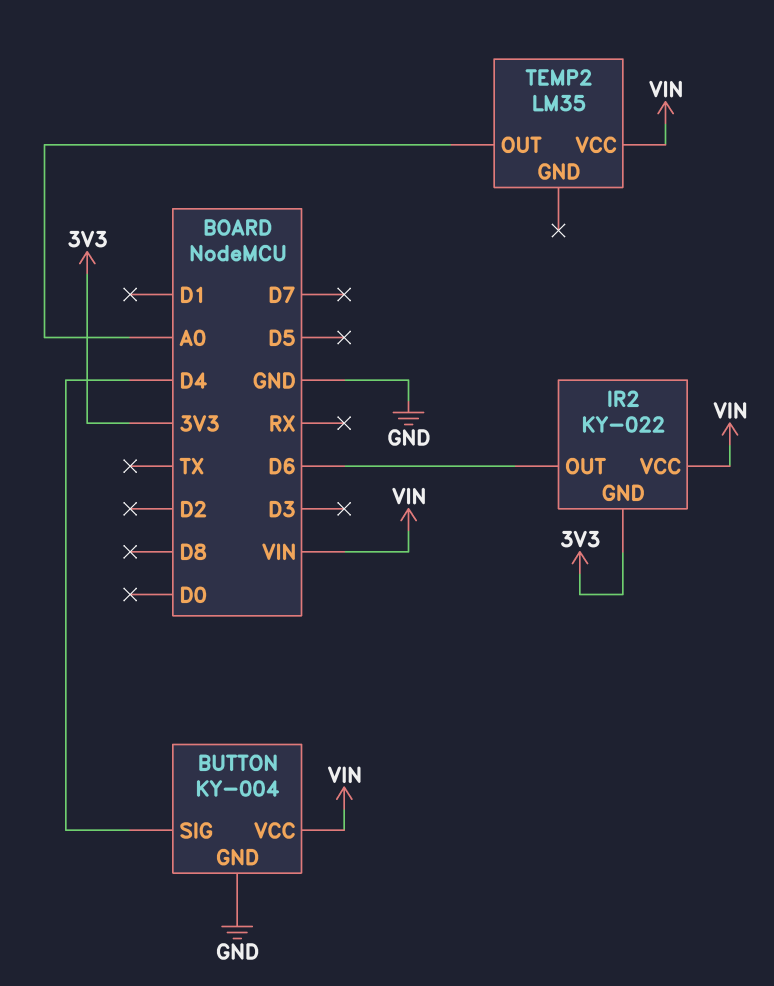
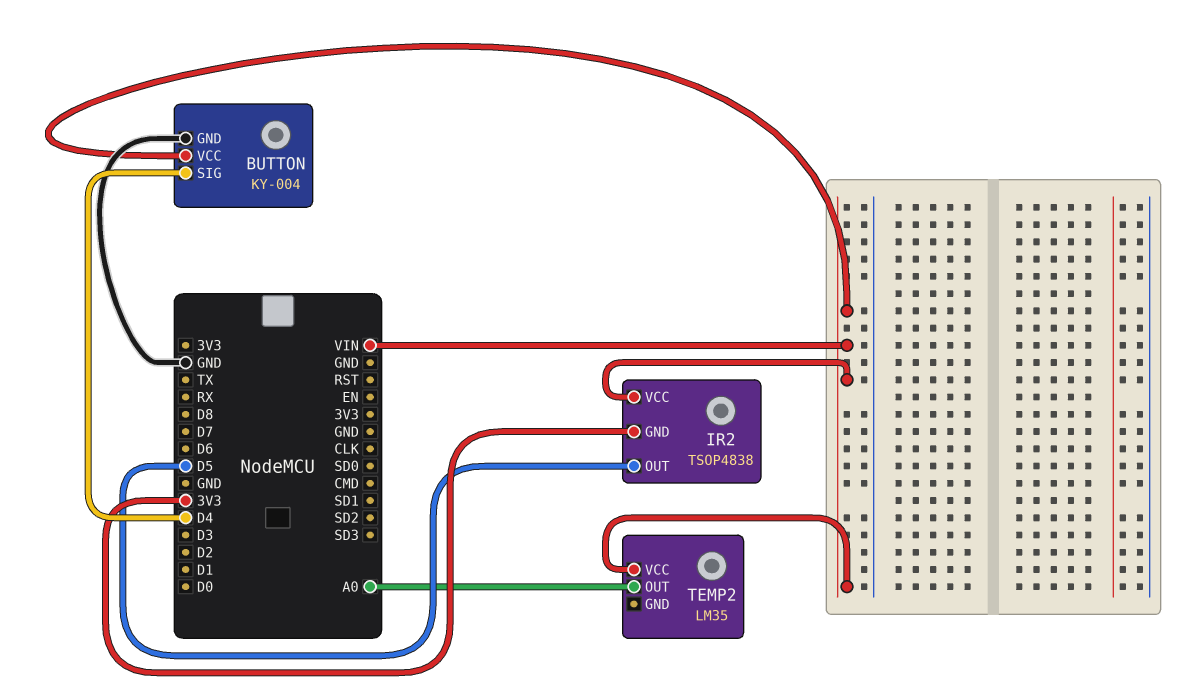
IR2: KY-022 -> TSOP4838
IR2 pin OUT: D6 -> D5

